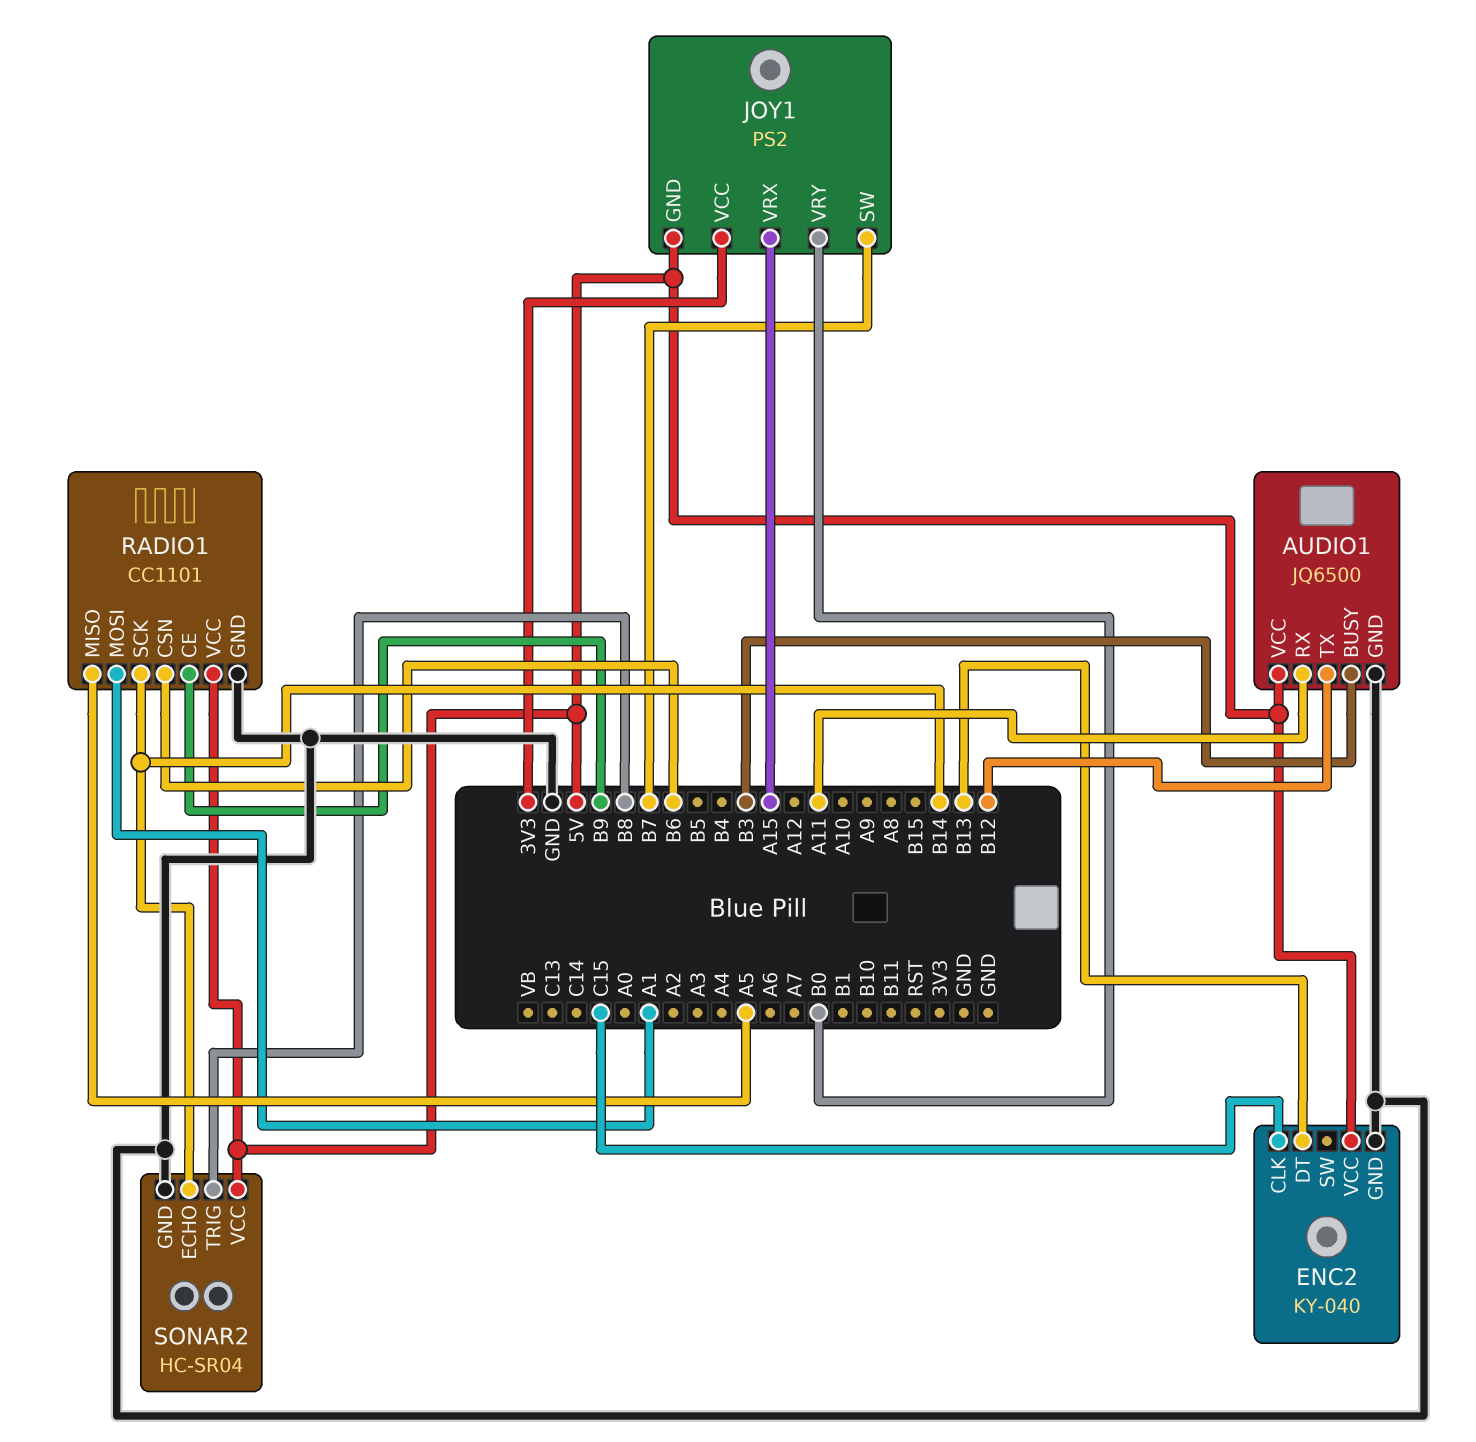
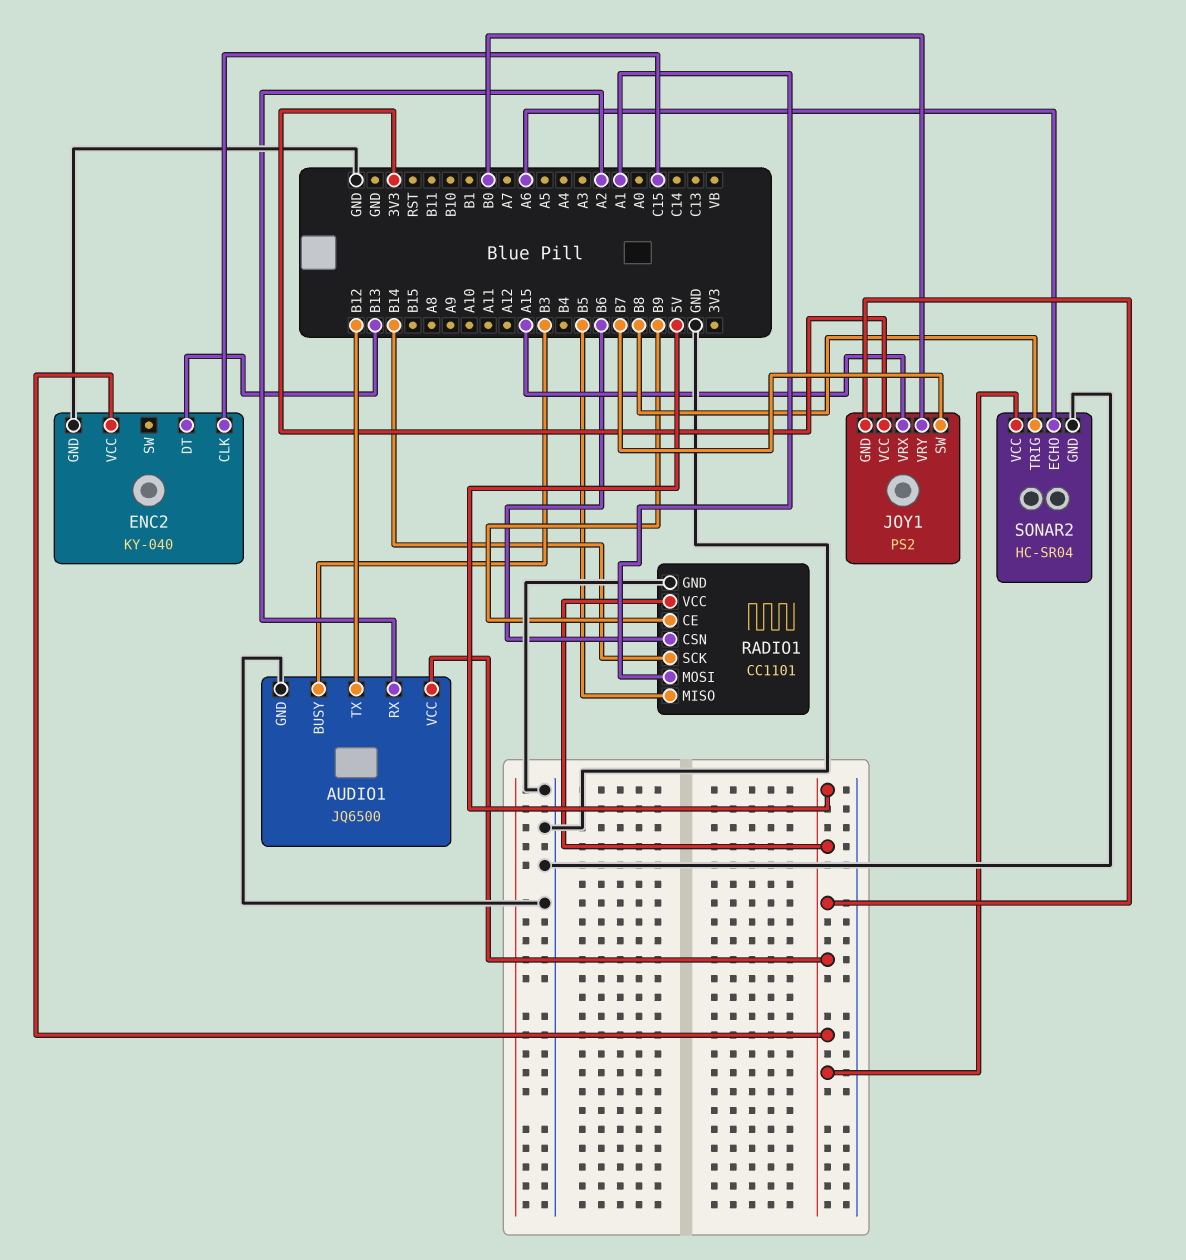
AUDIO1 pin RX: A11 -> A2
RADIO1 pin MISO: A5 -> B5
SONAR2 pin ECHO: B14 -> A6

